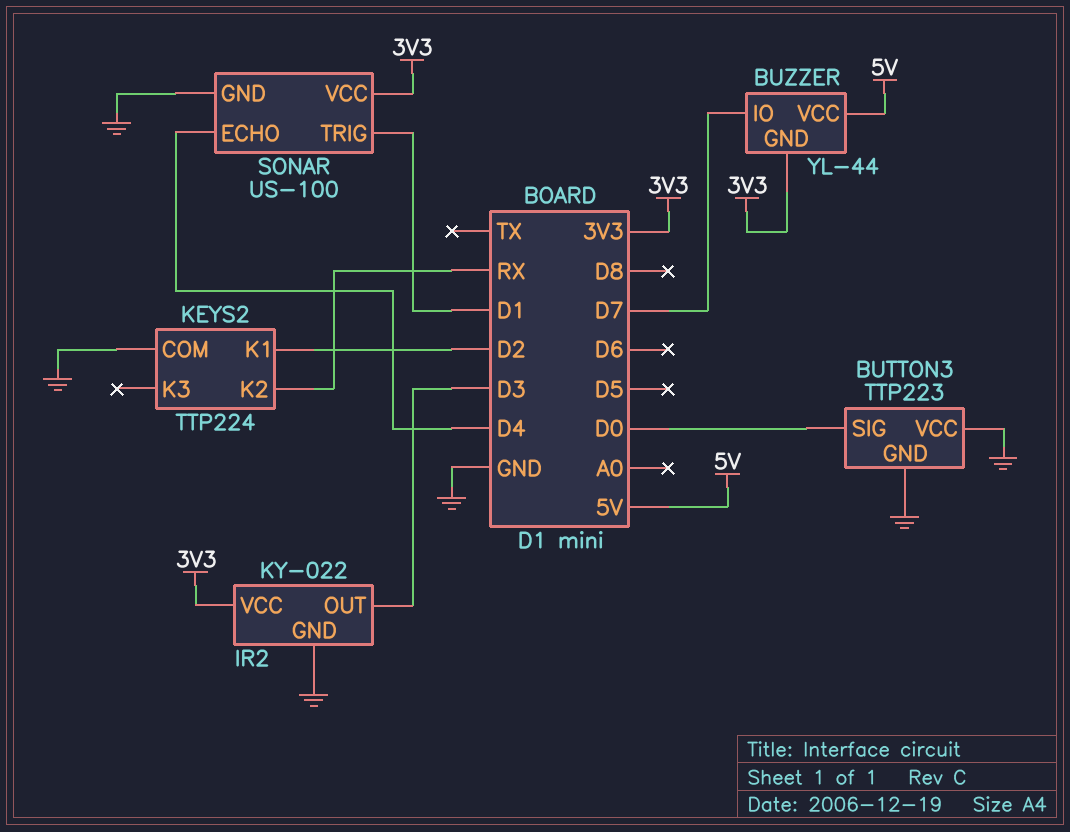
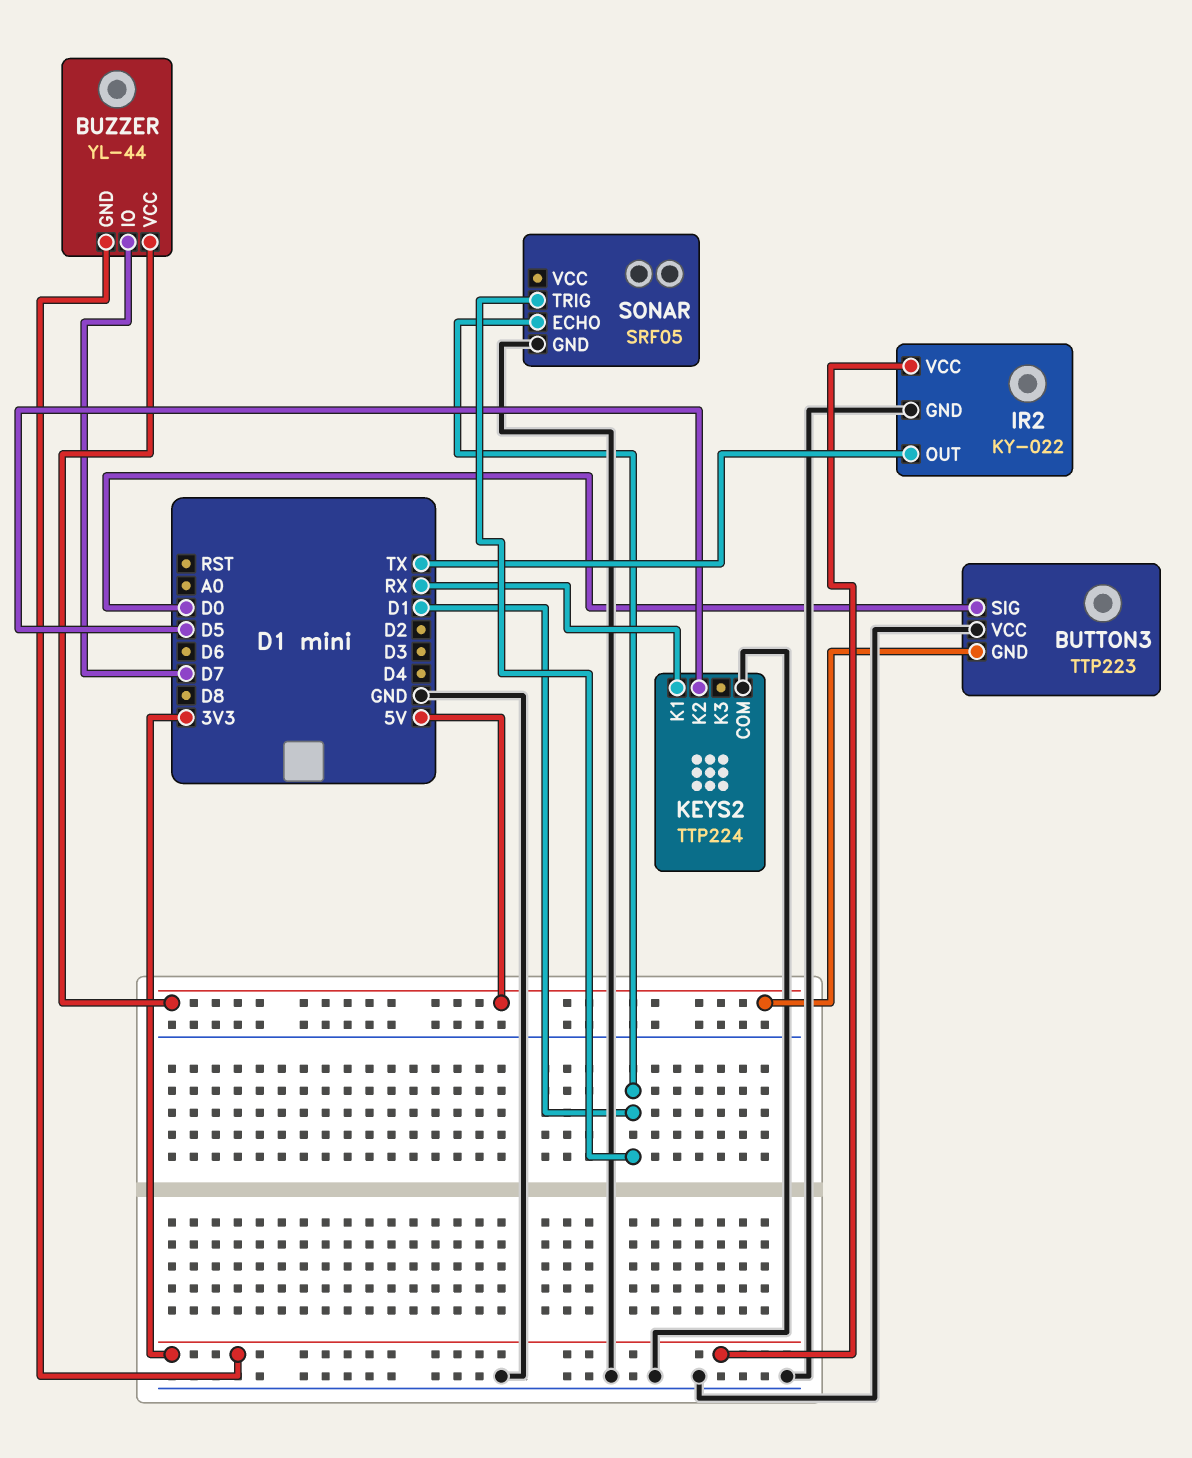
BUTTON3 pin GND: GND -> 5V
IR2 pin OUT: D3 -> TX
KEYS2 pin K1: D2 -> RX
KEYS2 pin K2: RX -> D5
SONAR: US-100 -> SRF05
SONAR pin ECHO: D4 -> D1
SONAR pin VCC: 3V3 -> none

